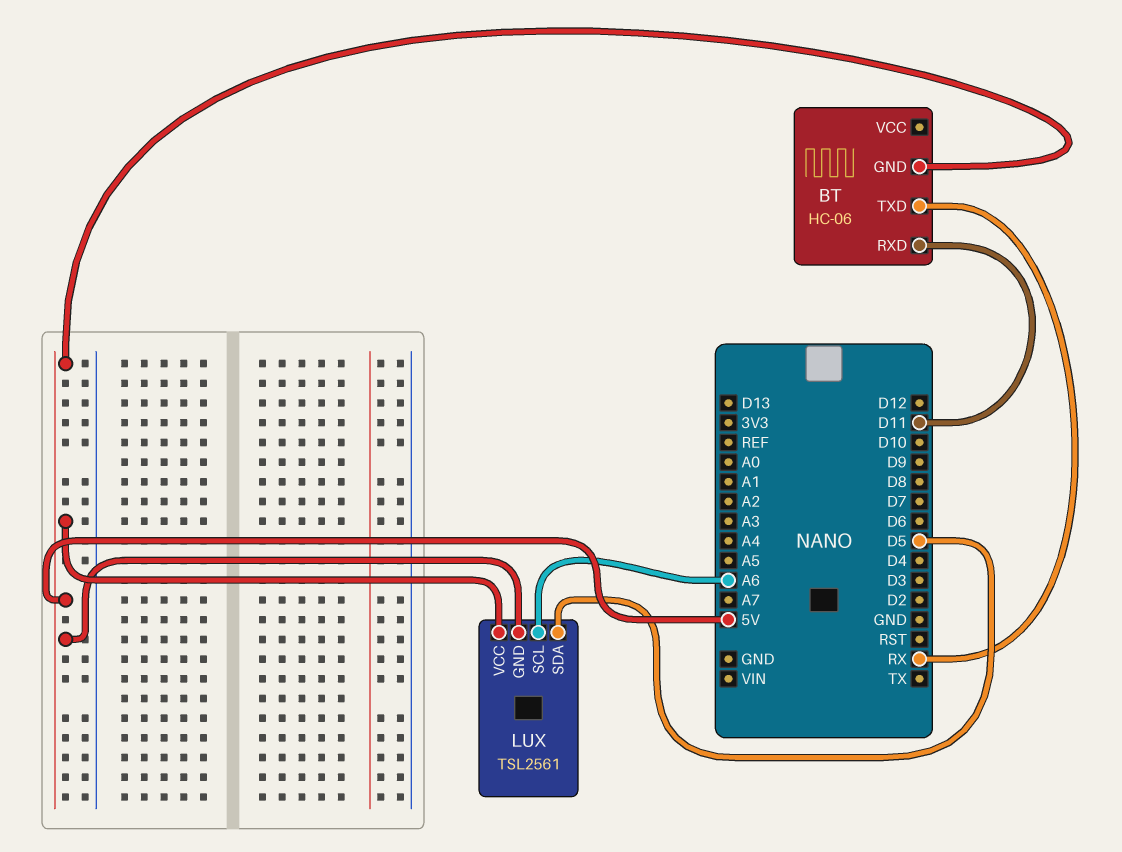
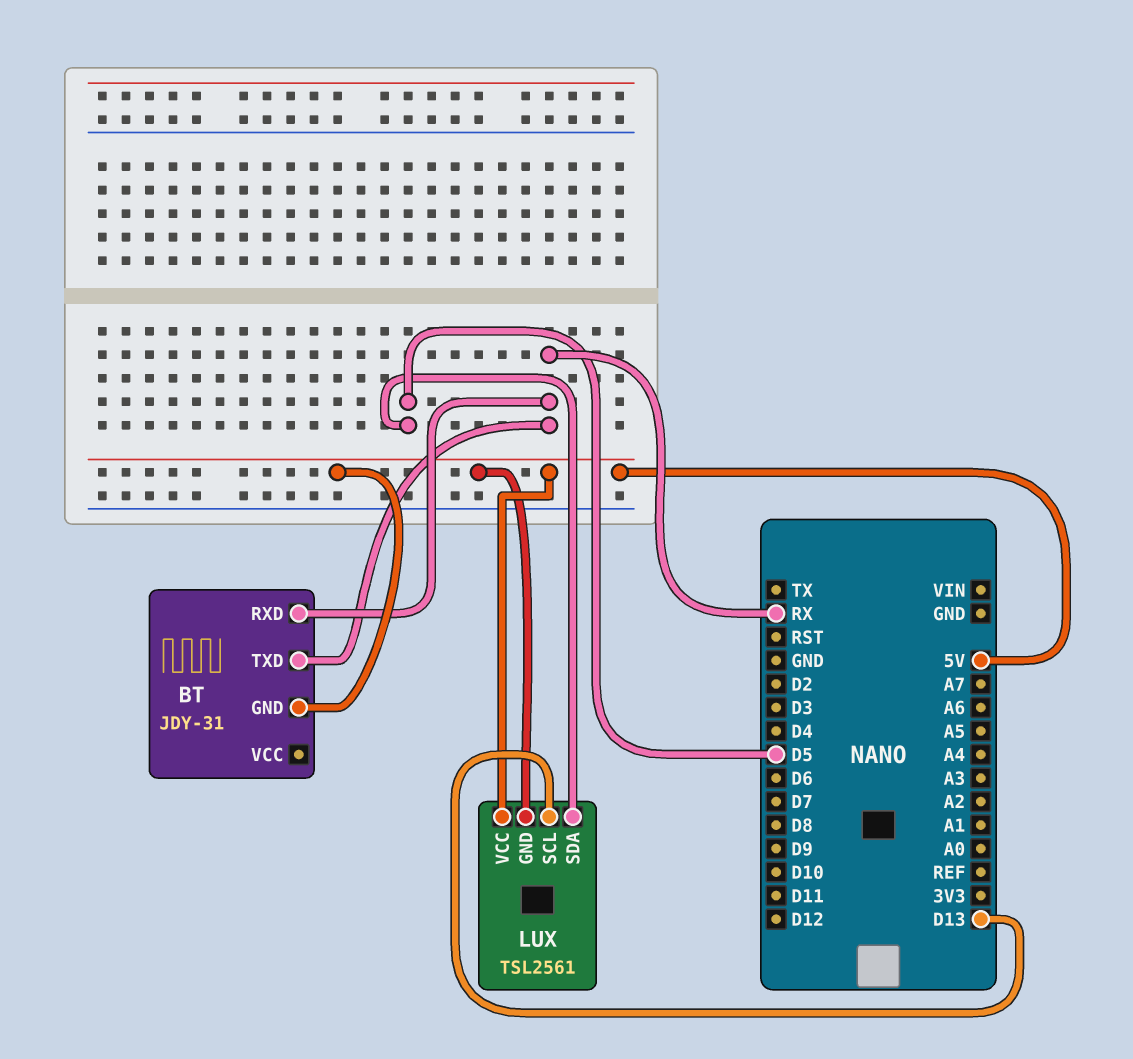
BT: HC-06 -> JDY-31
BT pin RXD: D11 -> RX
LUX pin SCL: A6 -> D13

